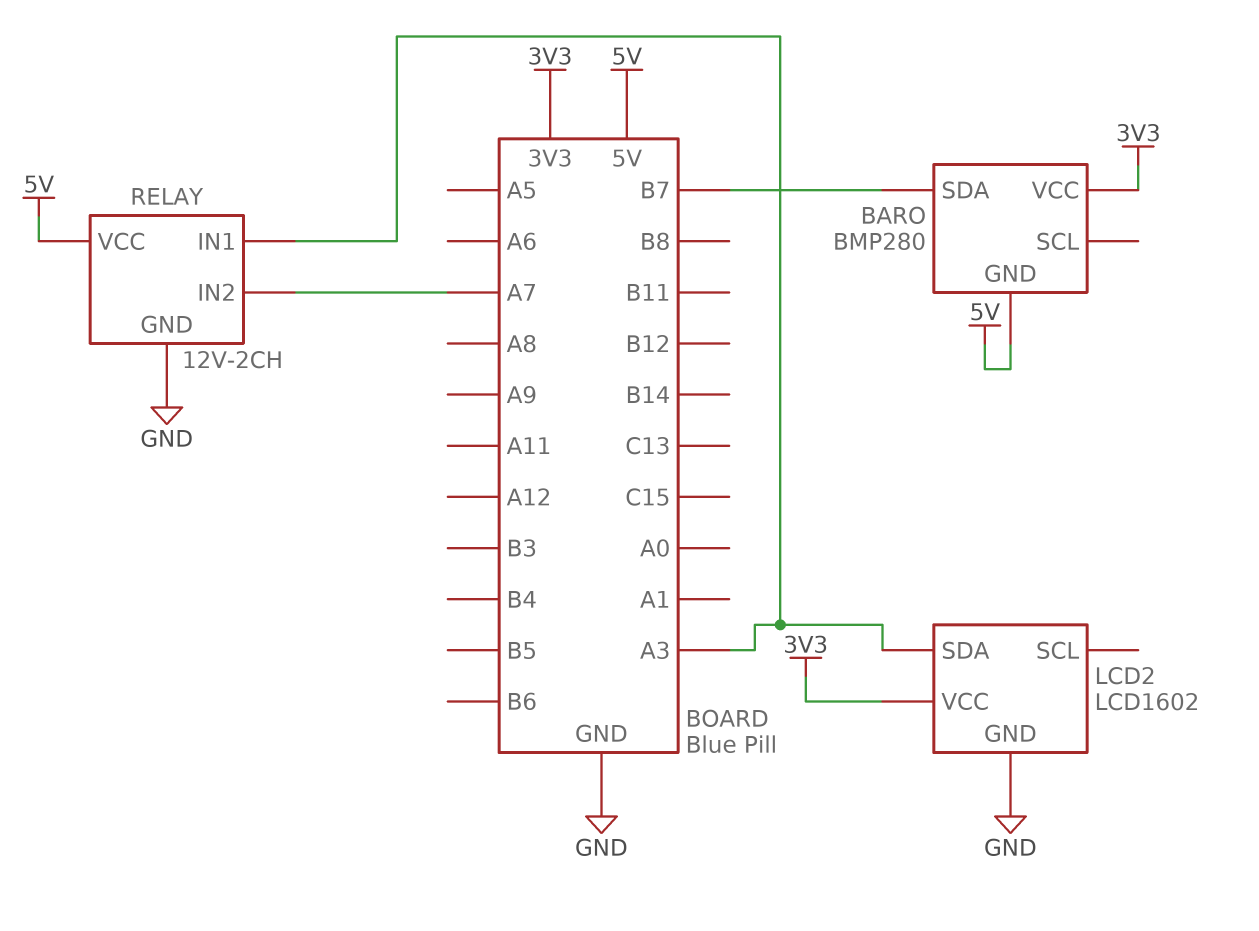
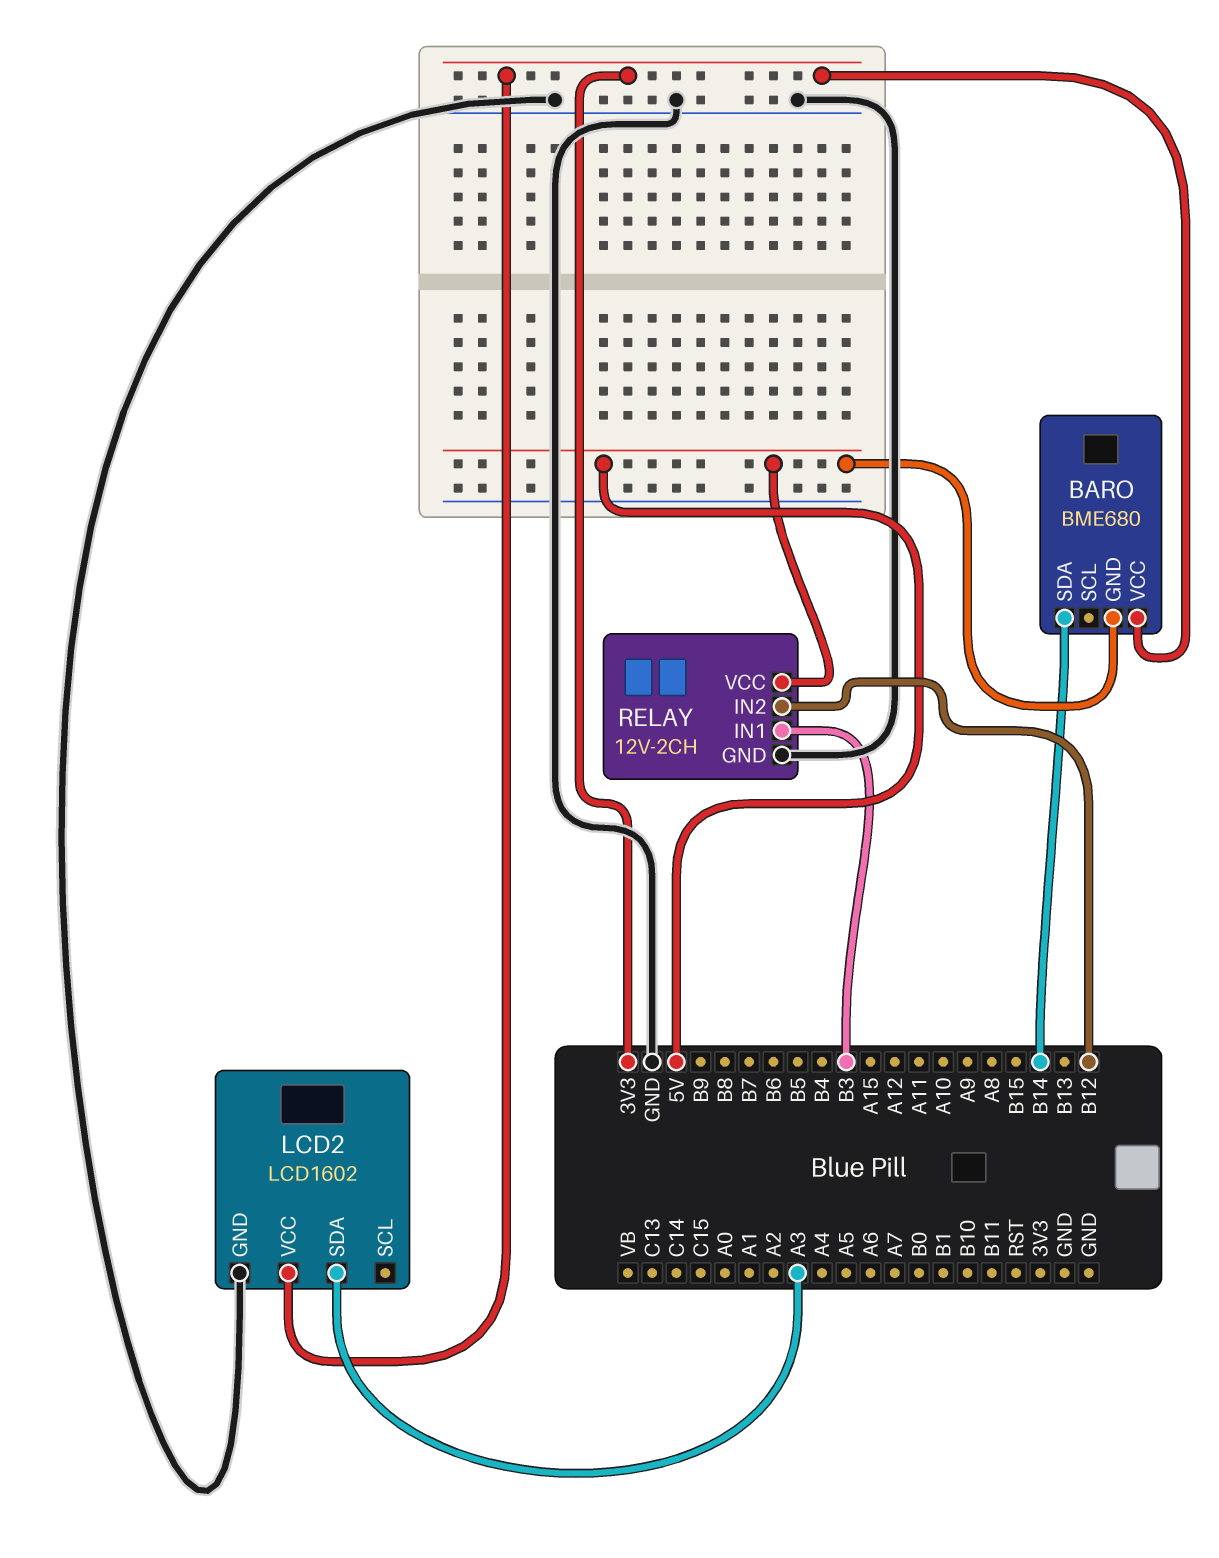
BARO: BMP280 -> BME680
BARO pin SDA: B7 -> B14
RELAY pin IN1: A3 -> B3
RELAY pin IN2: A7 -> B12

